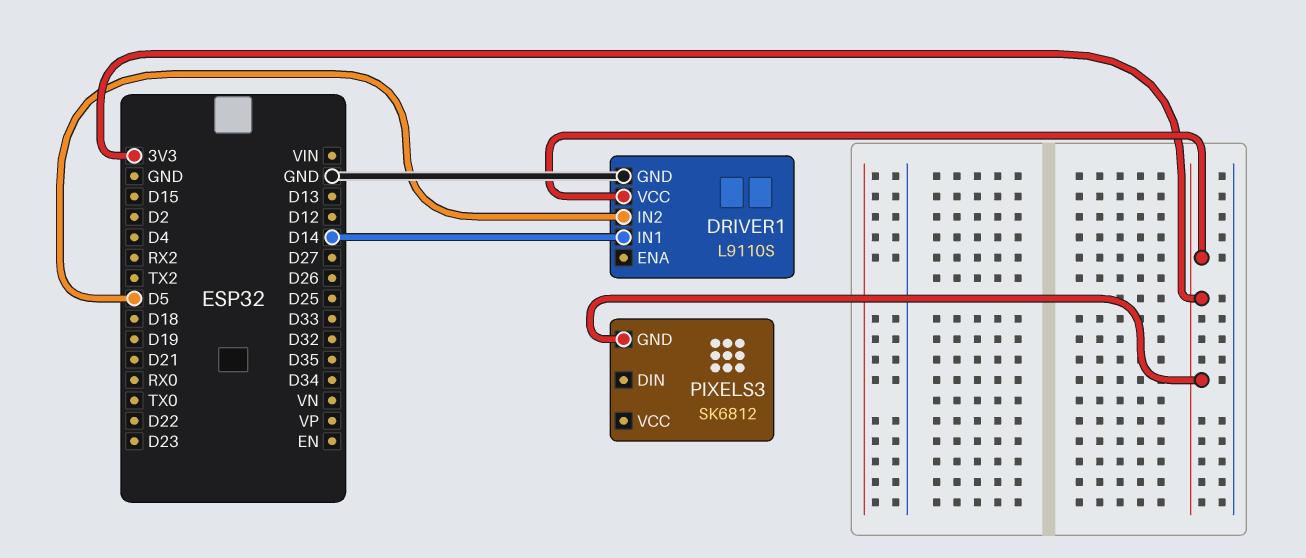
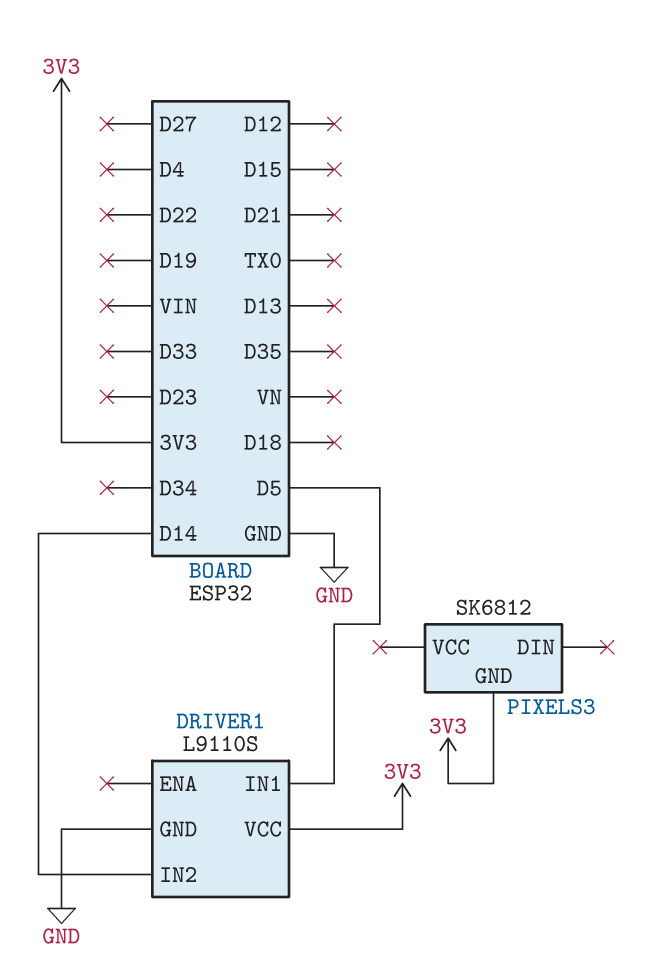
DRIVER1 pin IN1: D14 -> D5
DRIVER1 pin IN2: D5 -> D14

